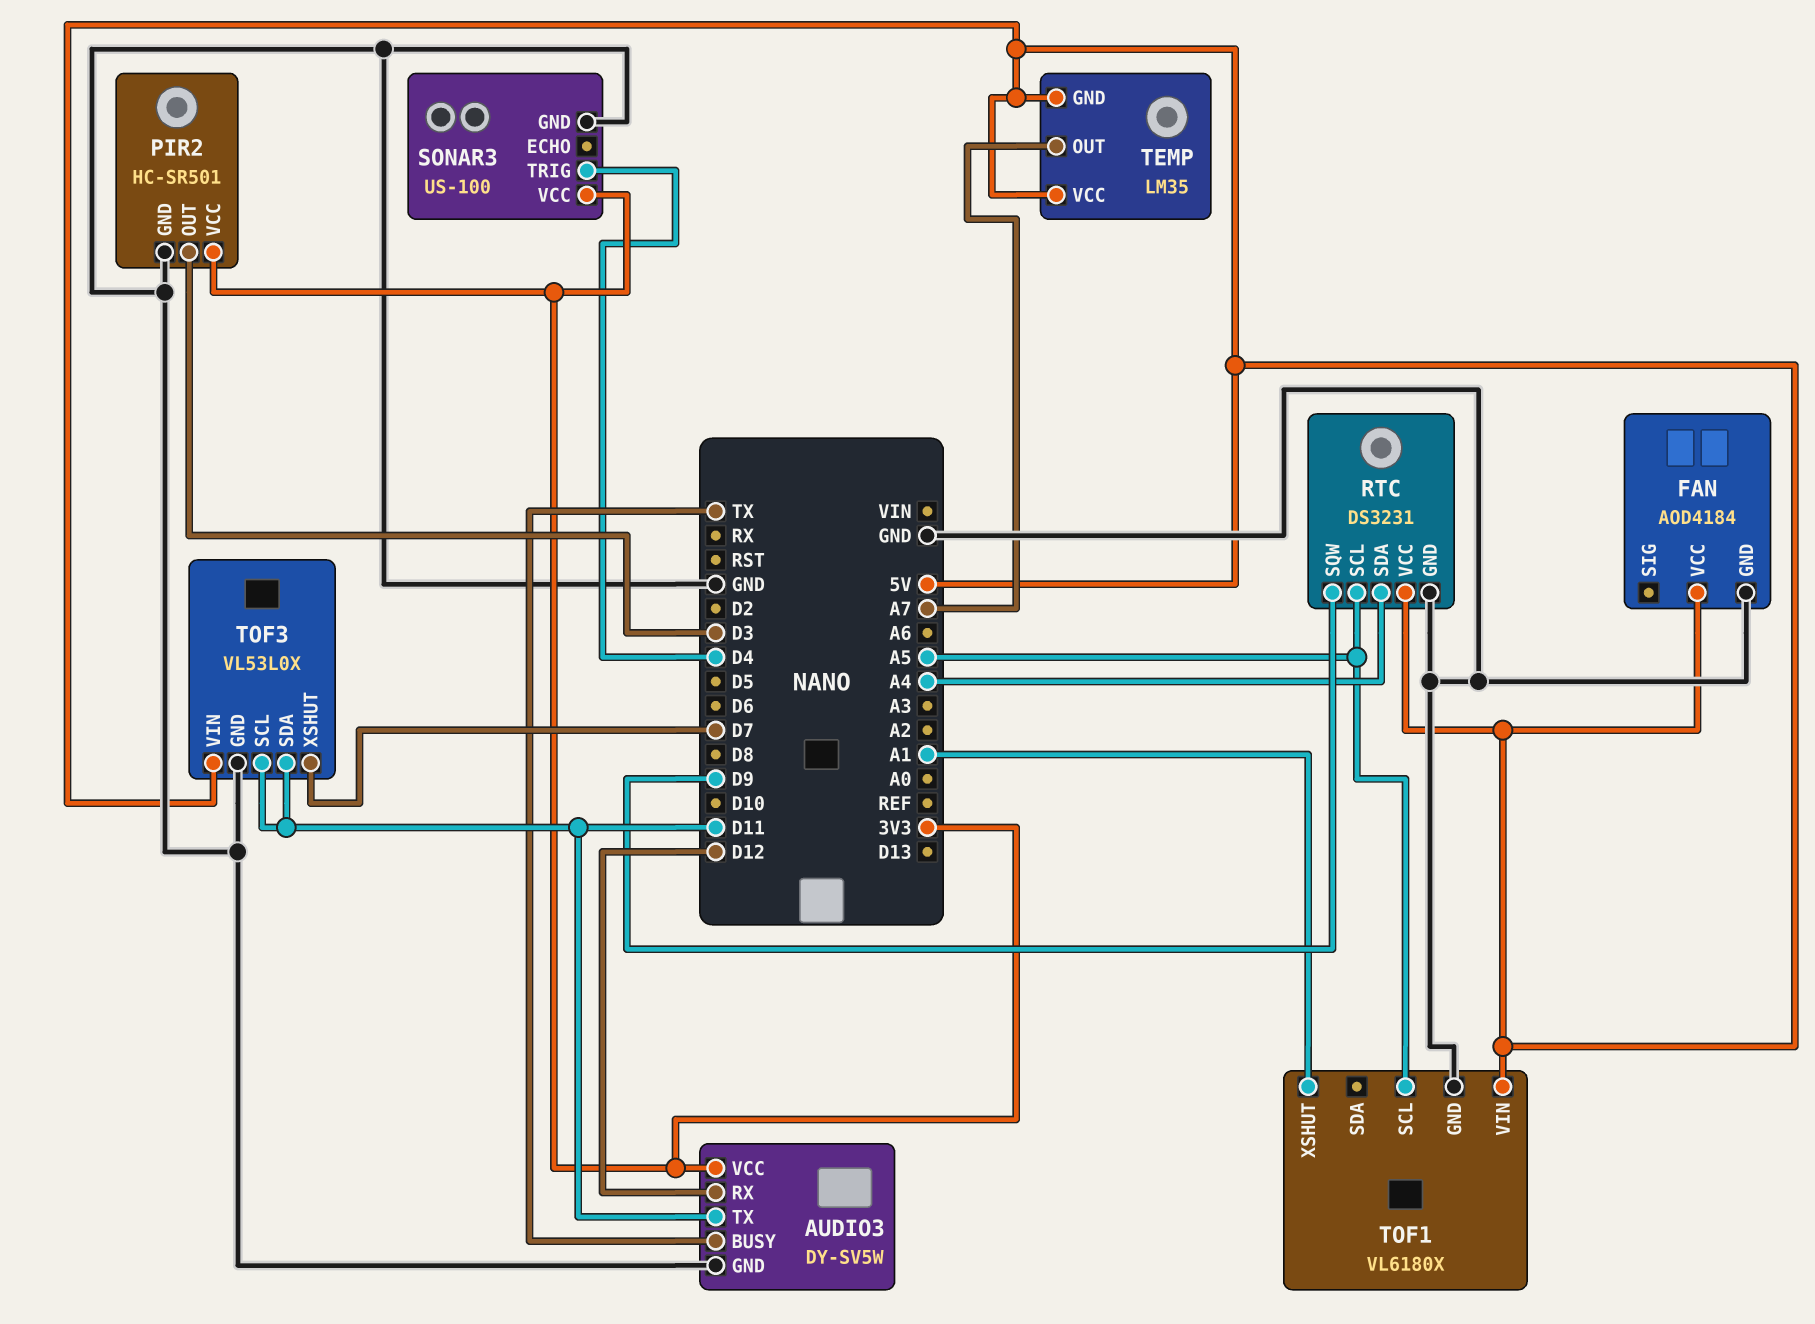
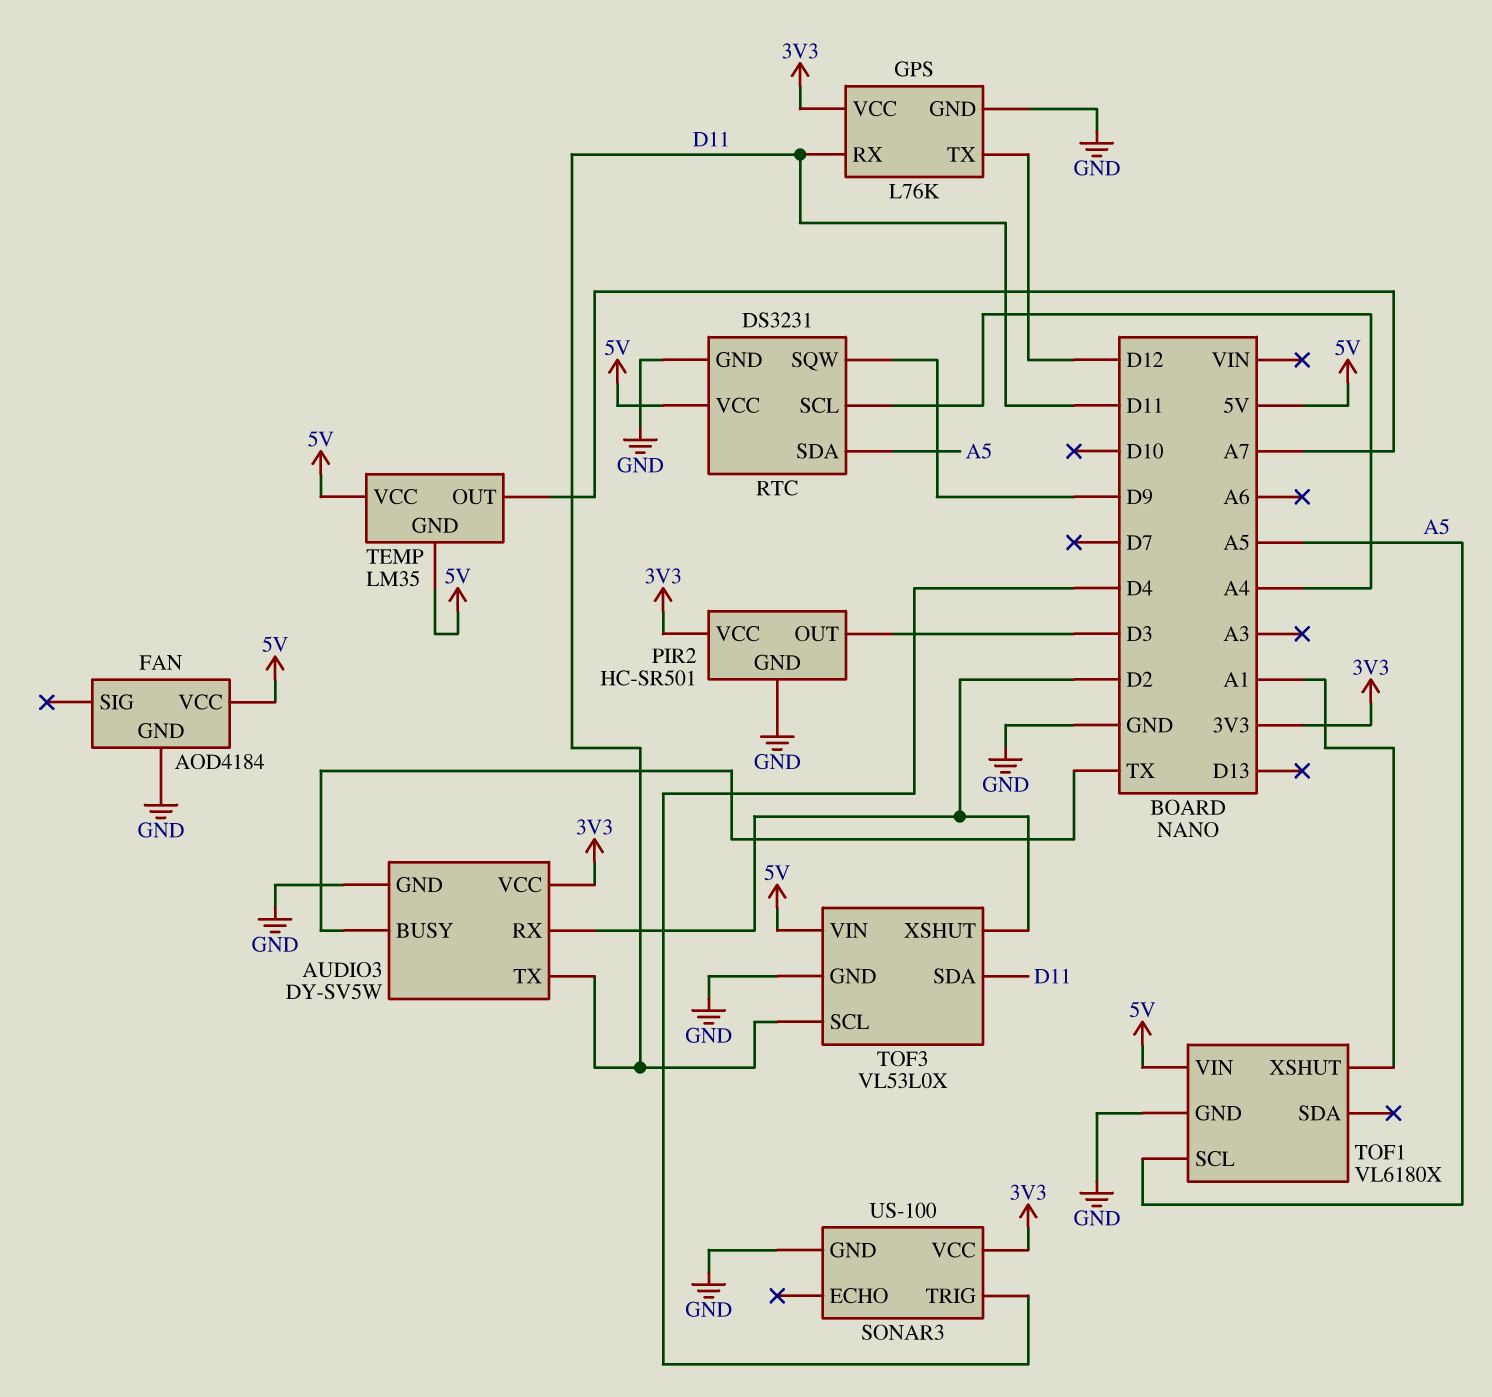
AUDIO3 pin RX: D12 -> D2
GPS: none -> L76K
GPS pin GND: none -> GND
GPS pin RX: none -> D11
GPS pin TX: none -> D12
GPS pin VCC: none -> 3V3
RTC pin SCL: A5 -> A4
RTC pin SDA: A4 -> A5
TOF3 pin XSHUT: D7 -> D2

